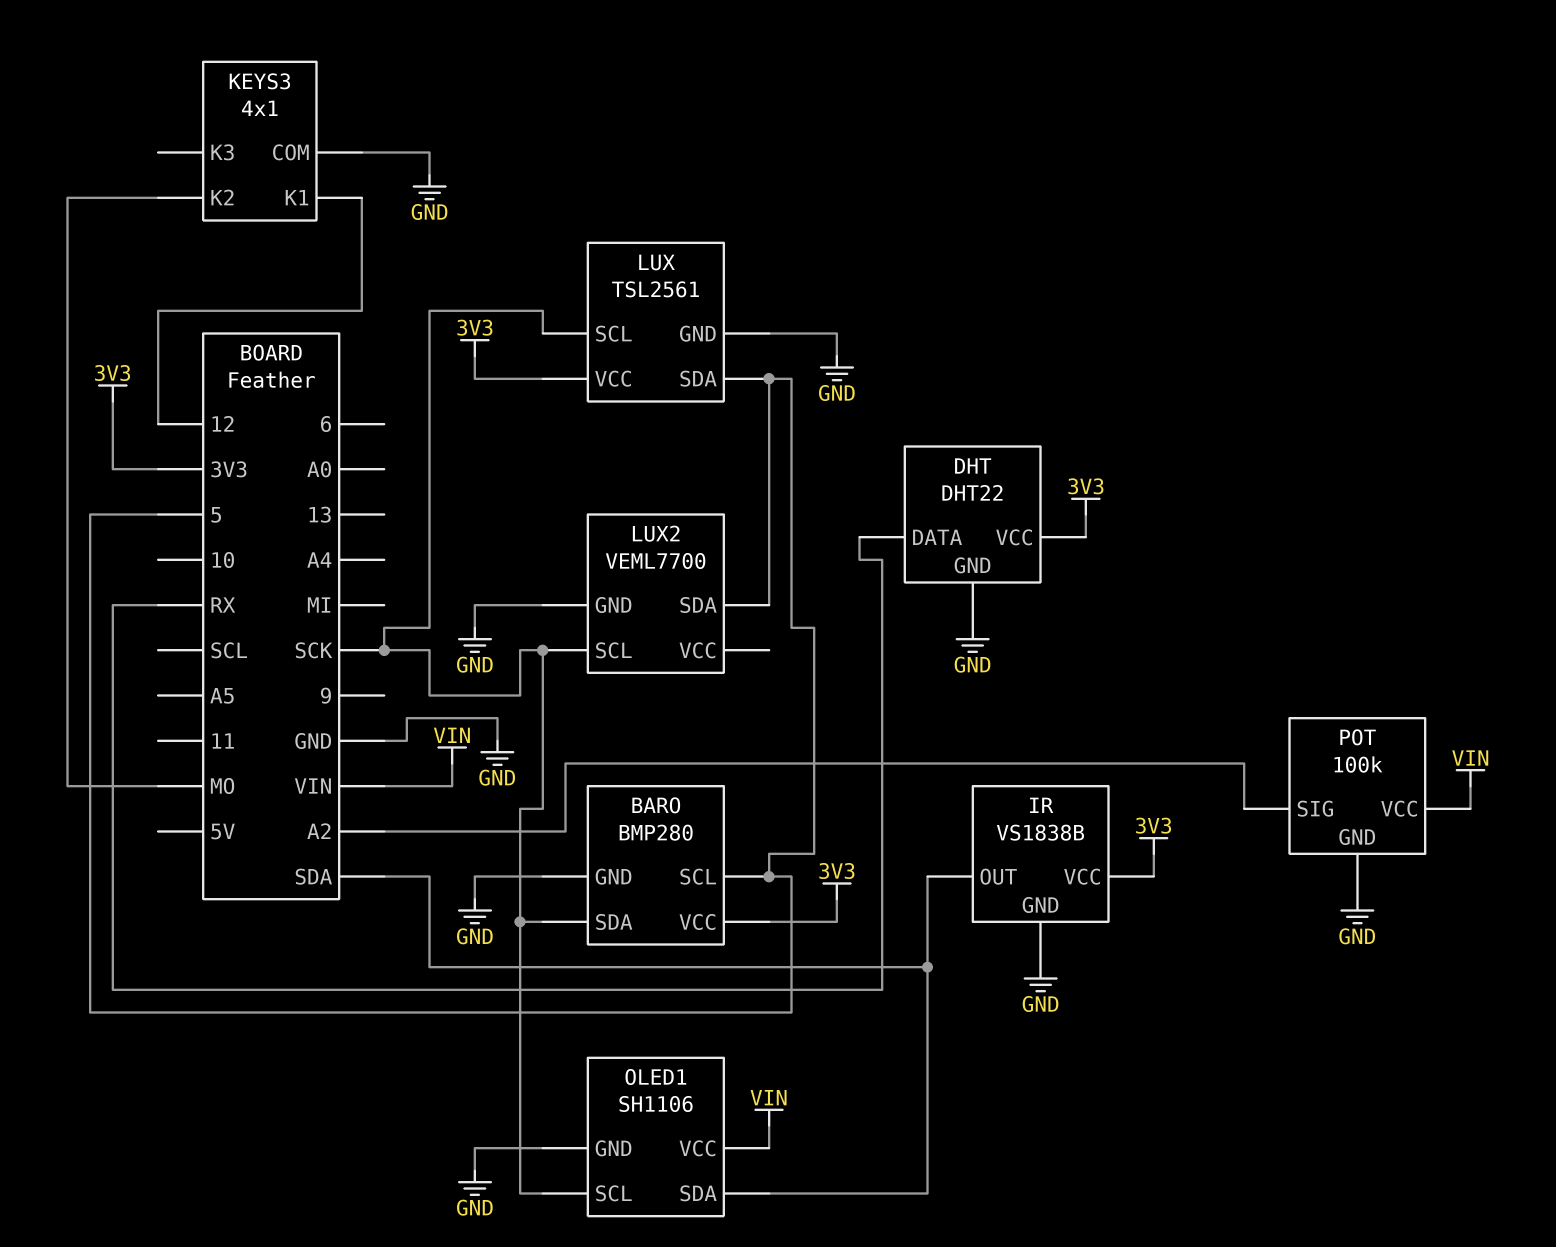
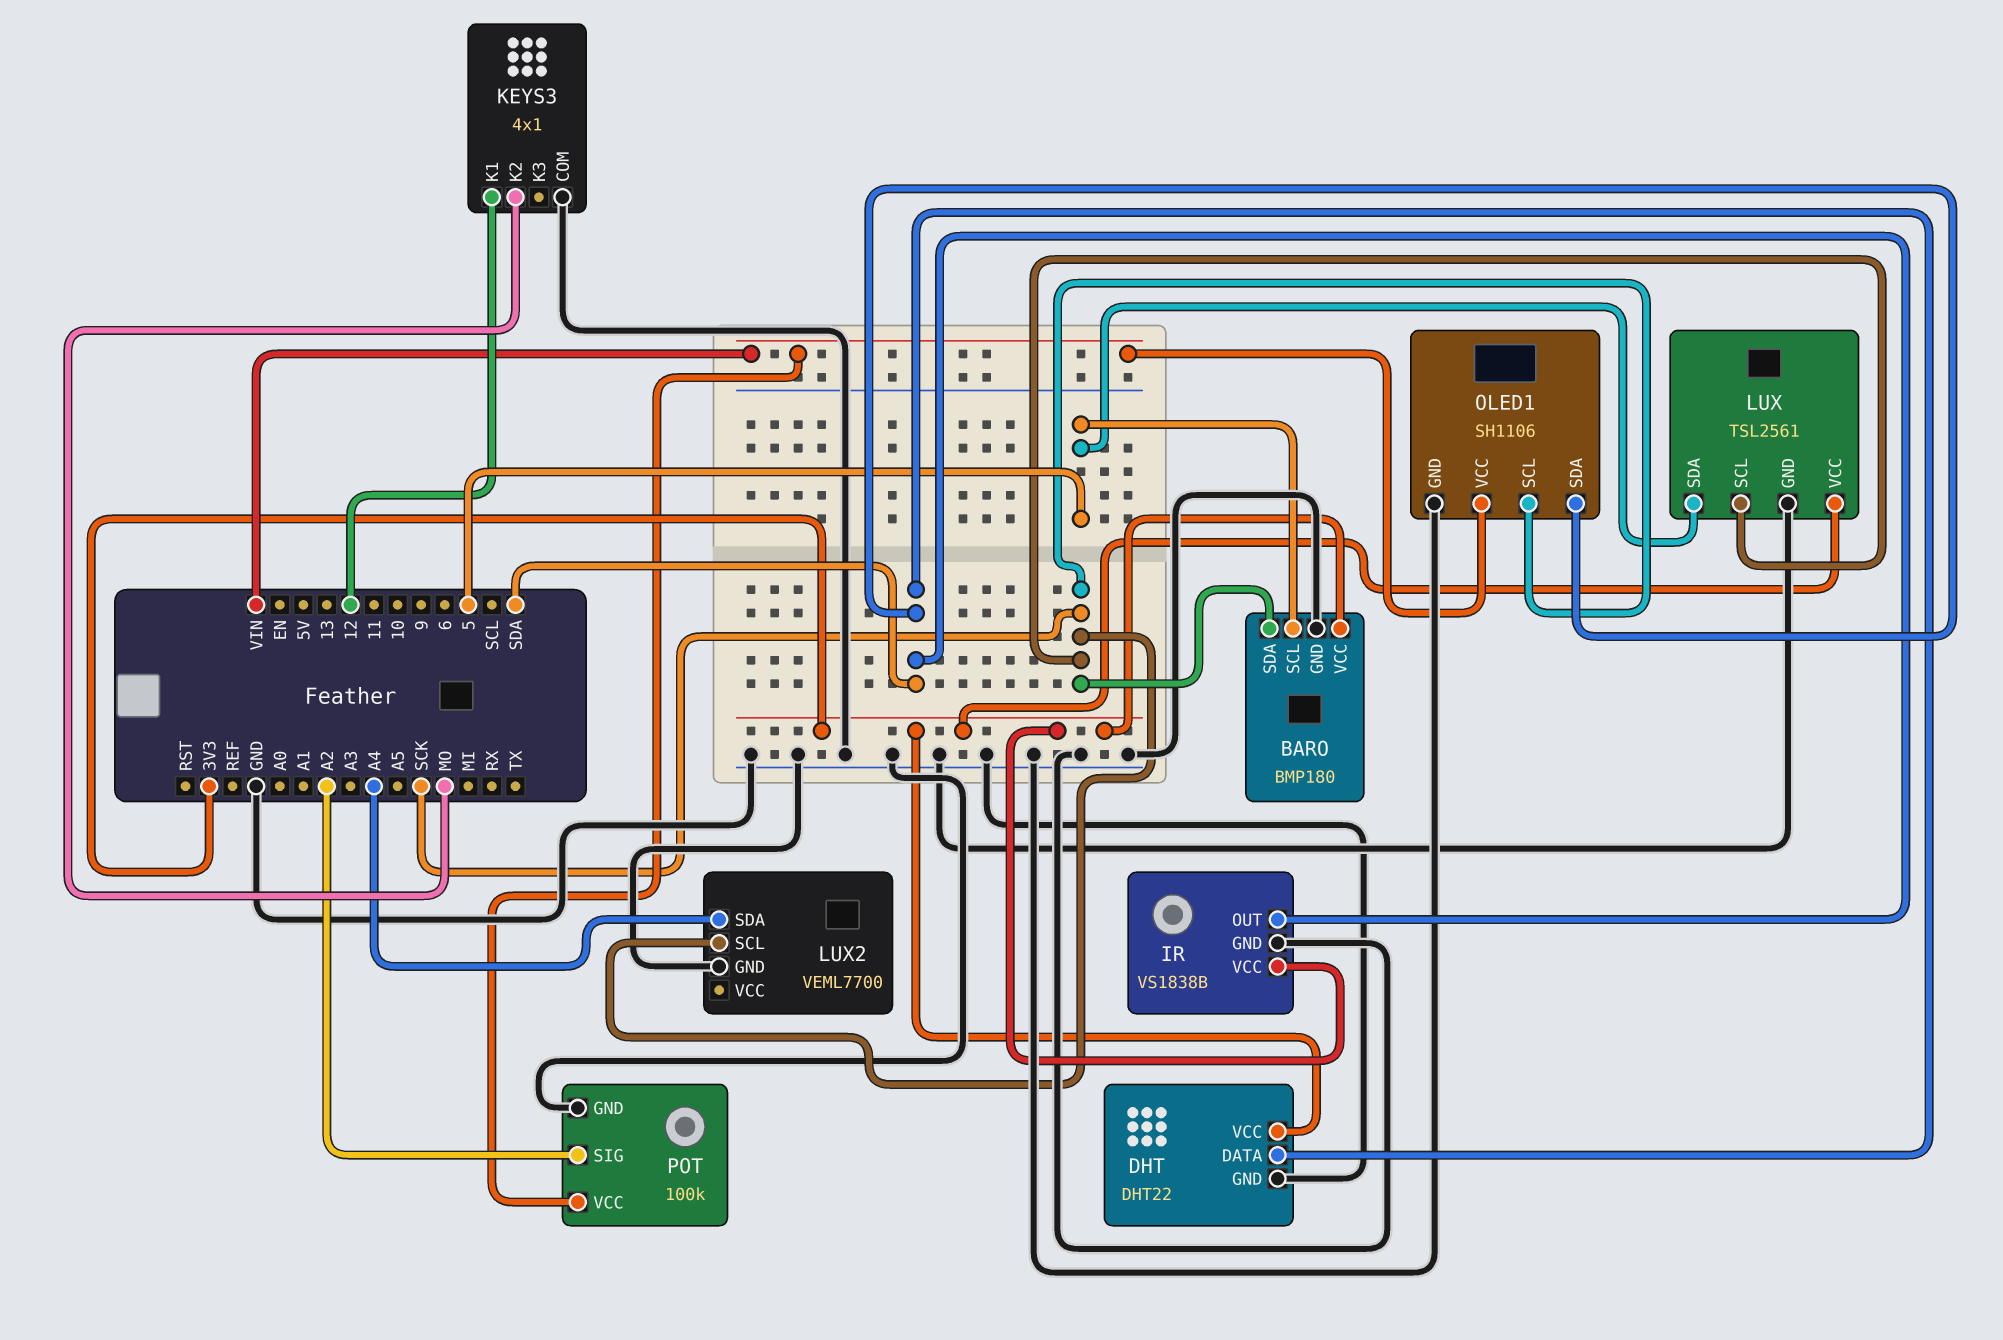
BARO: BMP280 -> BMP180
DHT pin DATA: RX -> SDA
LUX2 pin SDA: 5 -> A4

